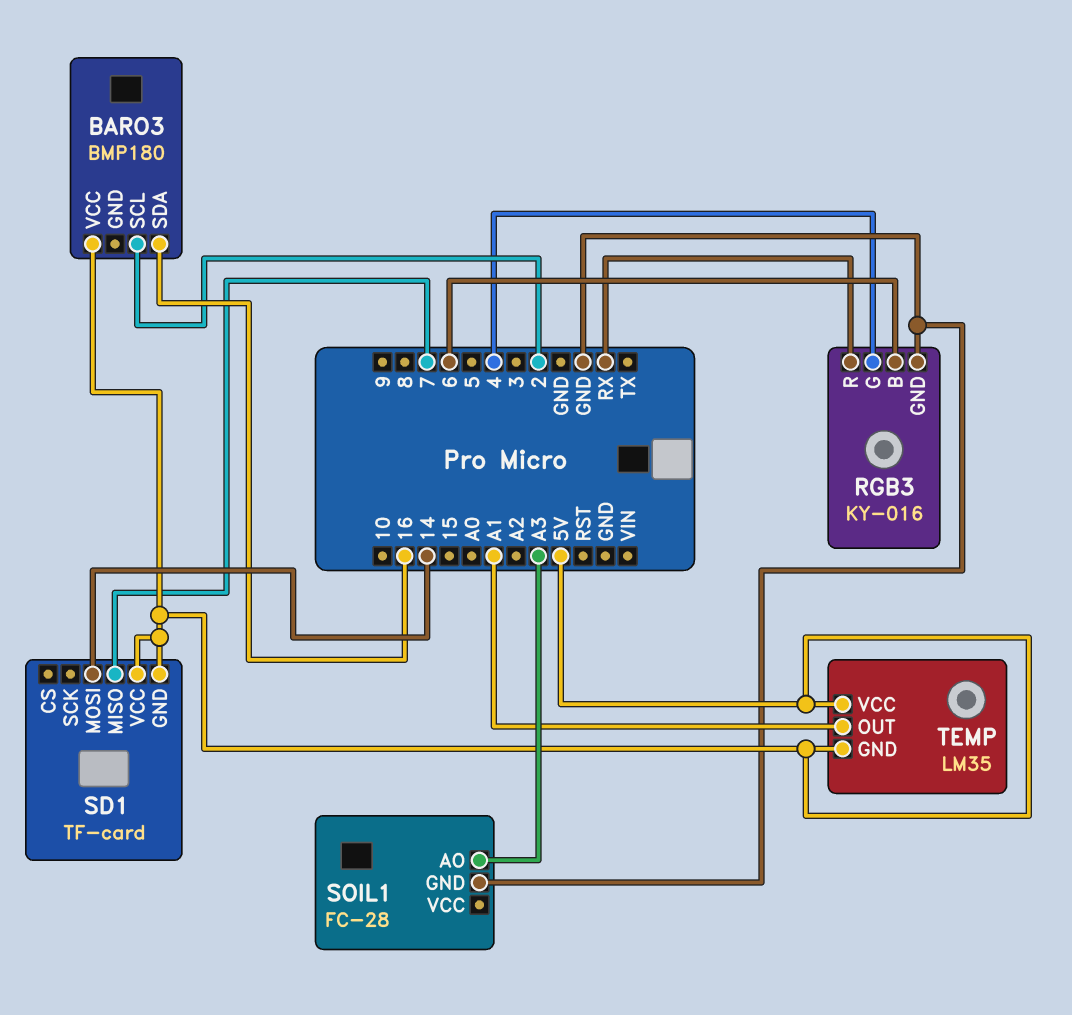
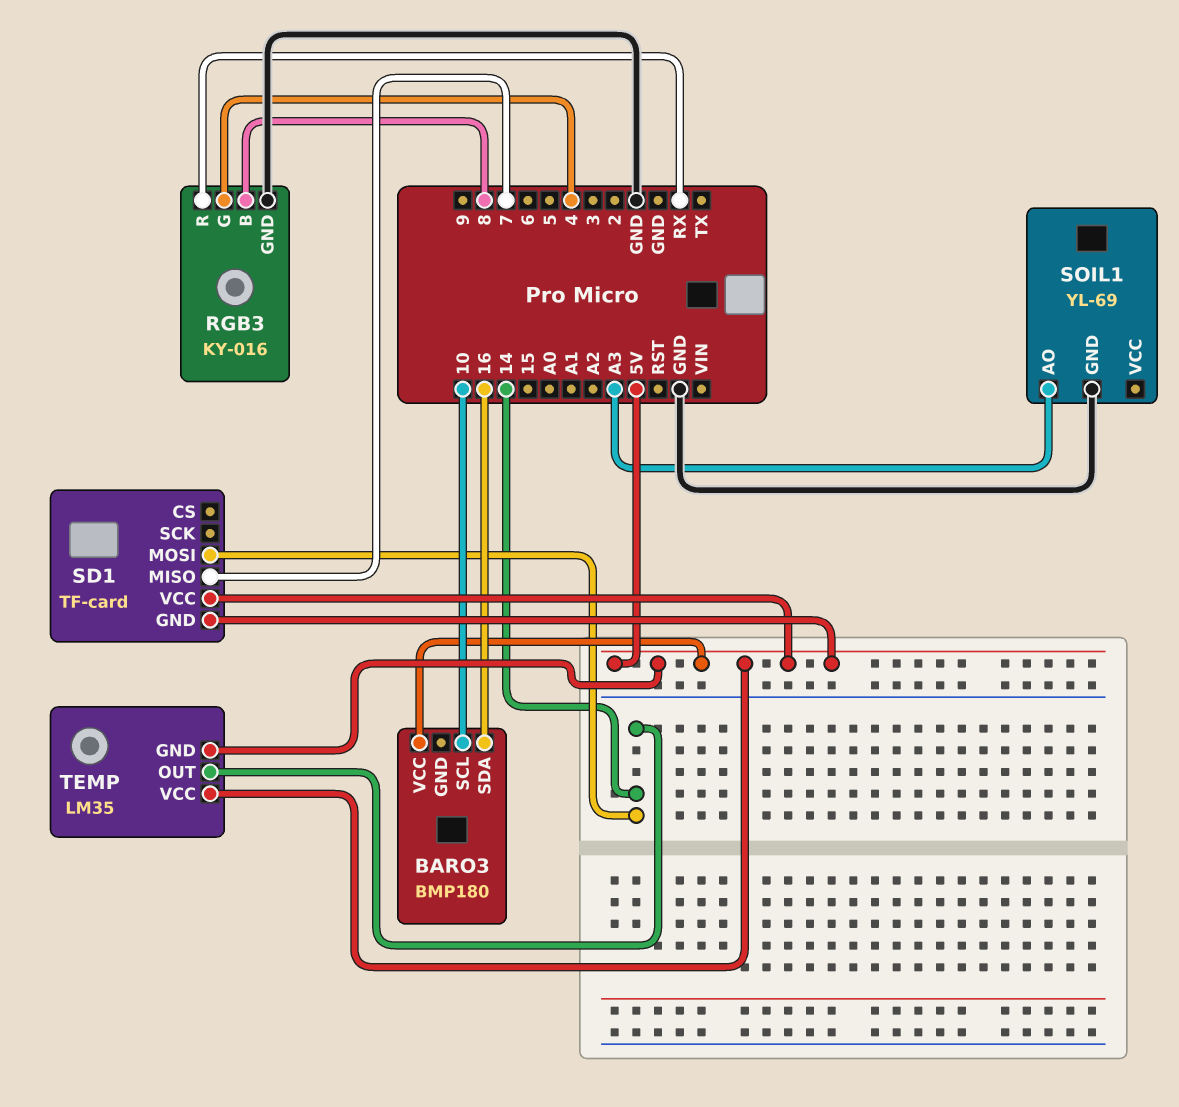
BARO3 pin SCL: 2 -> 10
RGB3 pin B: 6 -> 8
SOIL1: FC-28 -> YL-69
TEMP pin OUT: A1 -> 14

